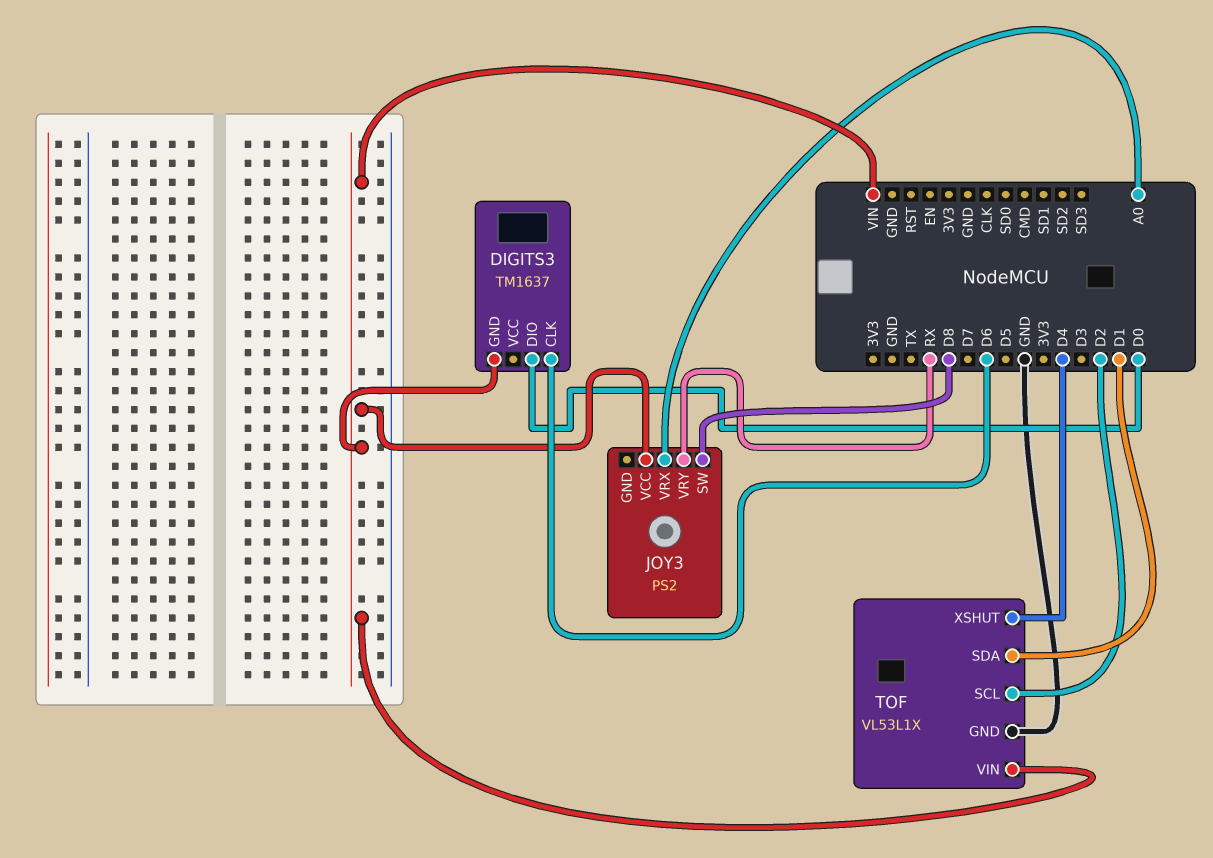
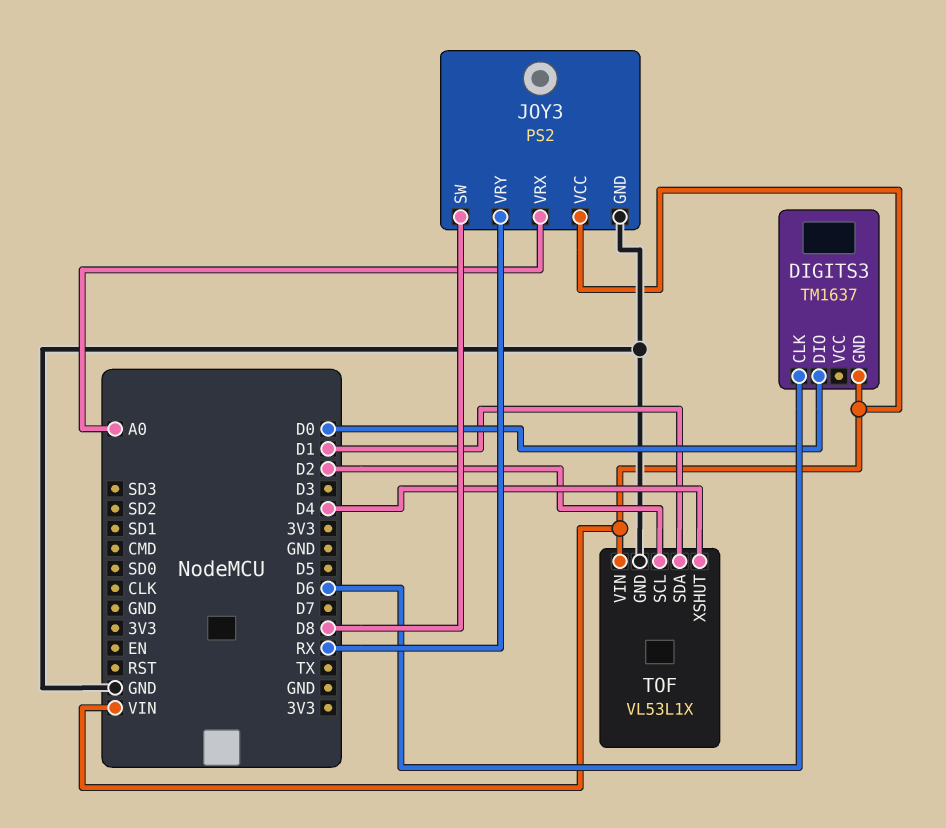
JOY3 pin GND: none -> GND

